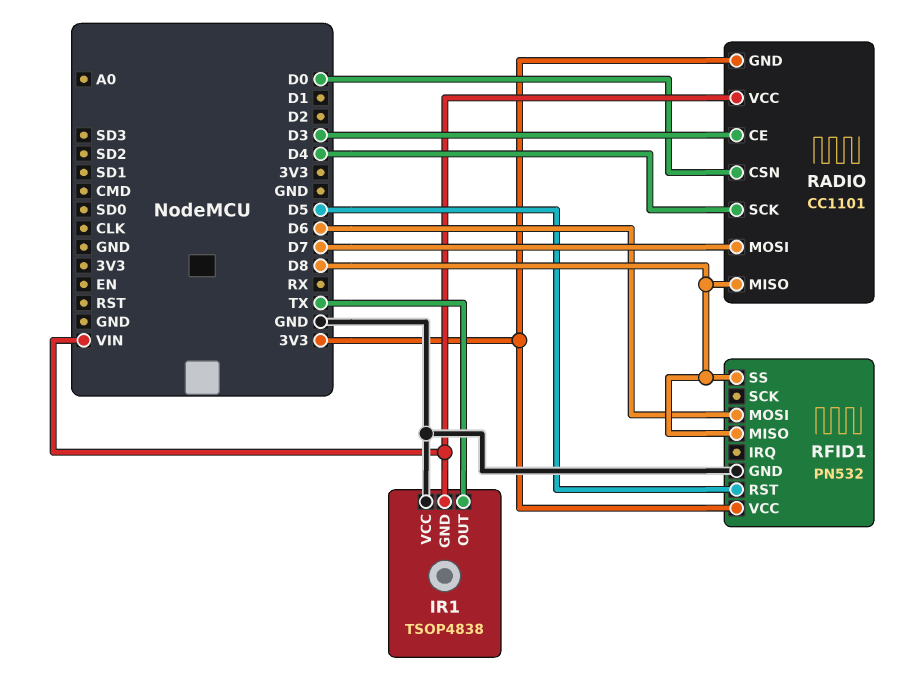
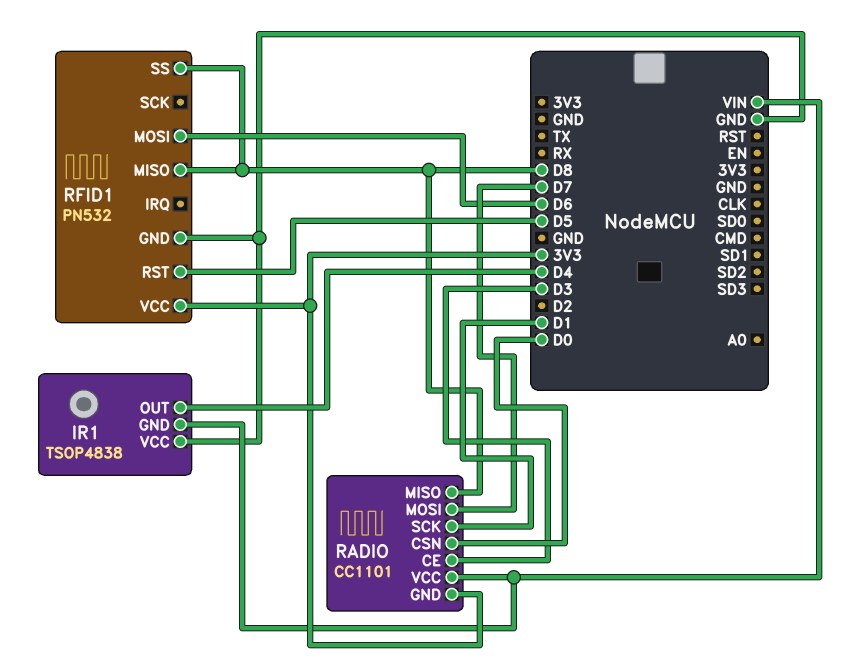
IR1 pin OUT: TX -> D4
RADIO pin SCK: D4 -> D1

